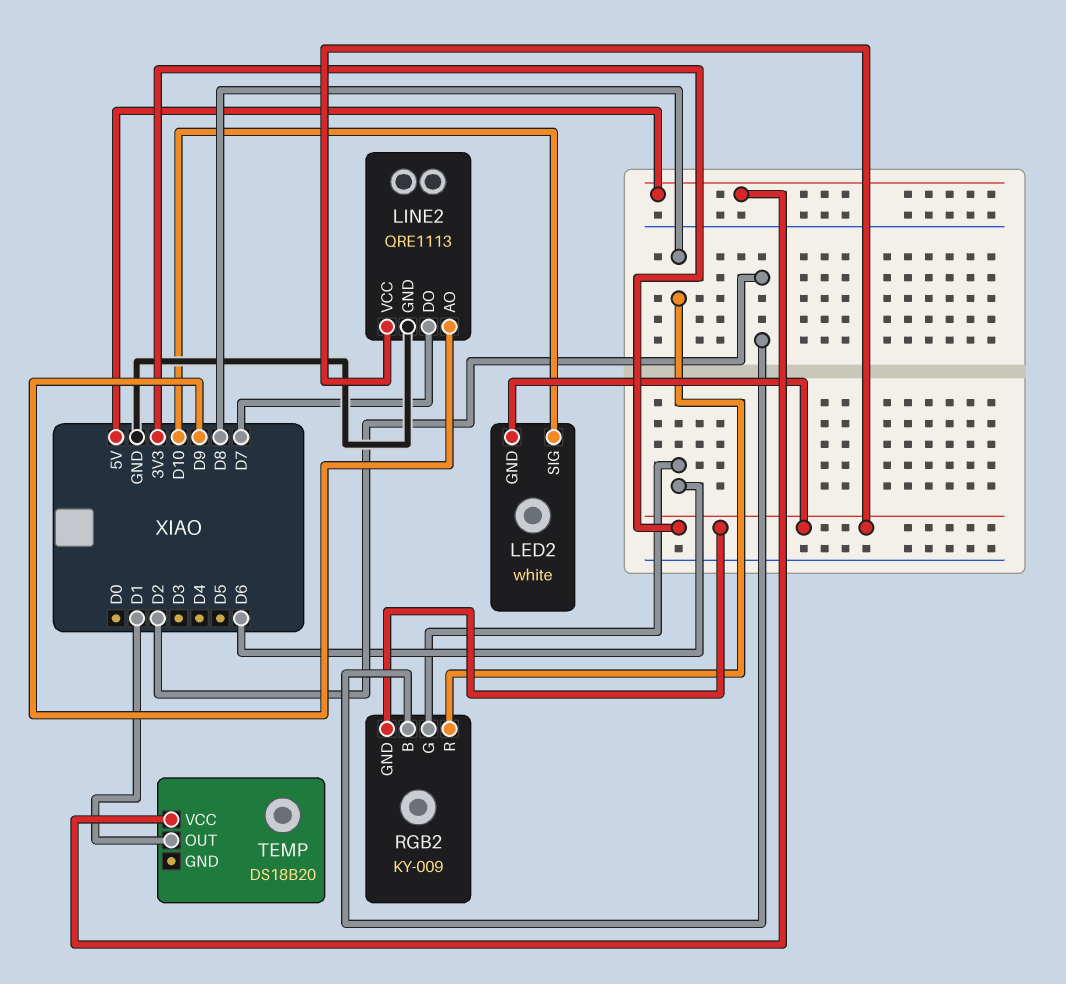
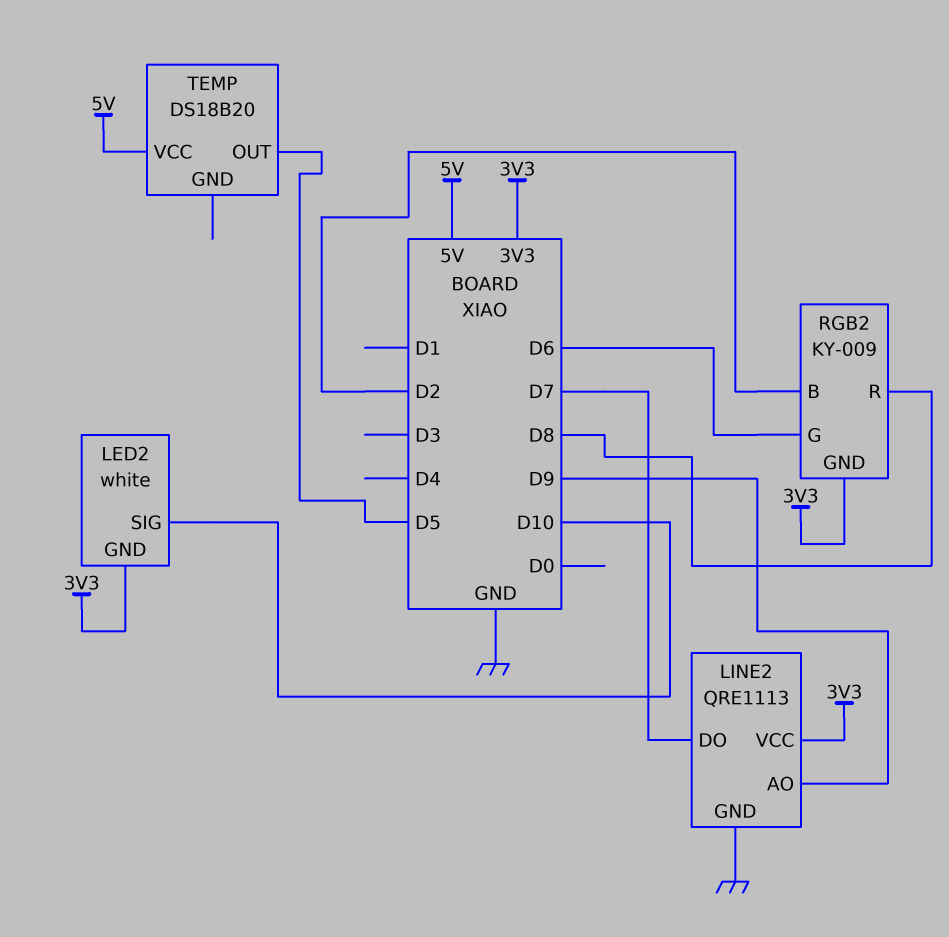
TEMP pin OUT: D1 -> D5

